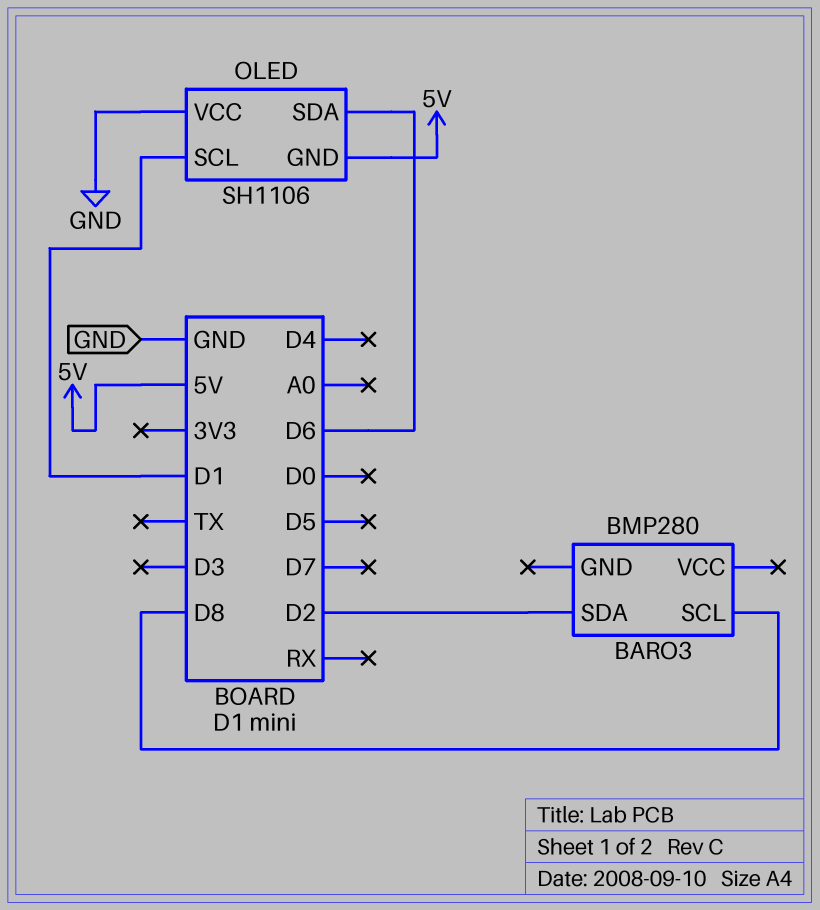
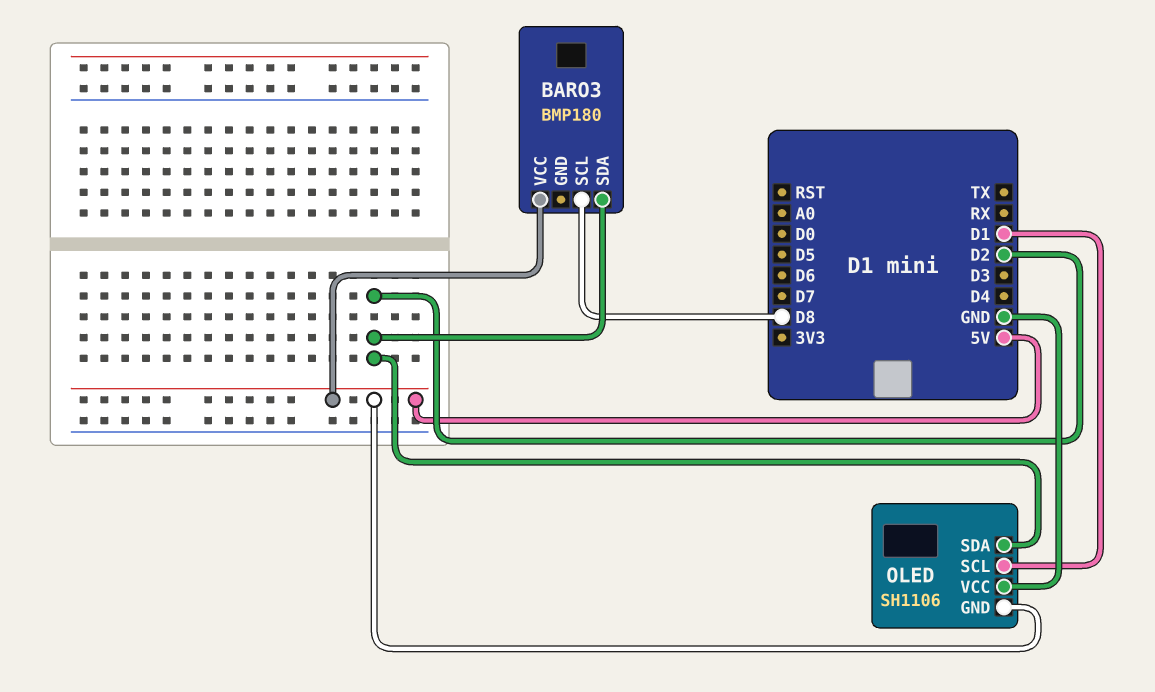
BARO3: BMP280 -> BMP180
BARO3 pin VCC: none -> 5V
OLED pin SDA: D6 -> D2

